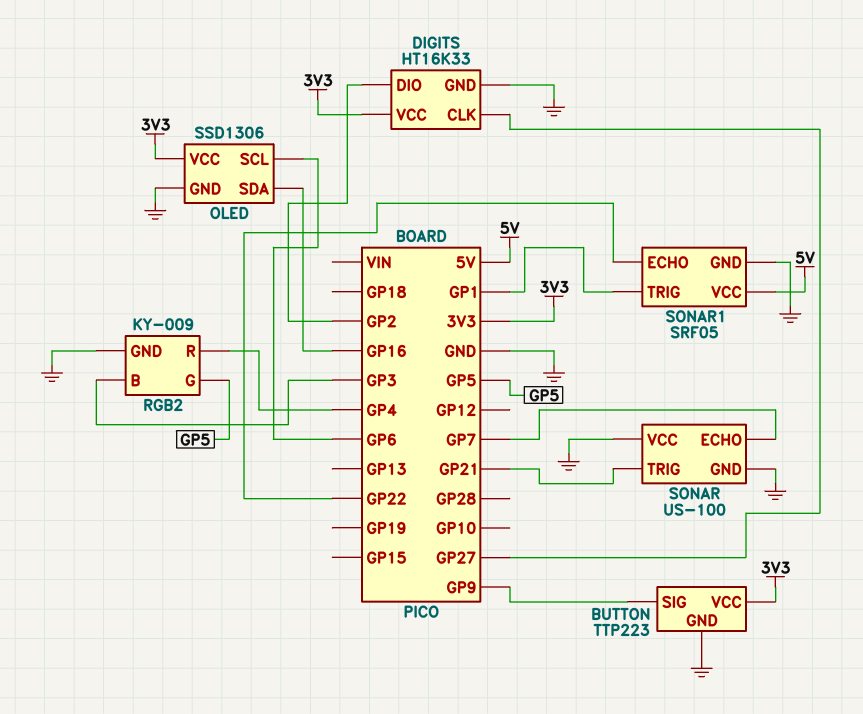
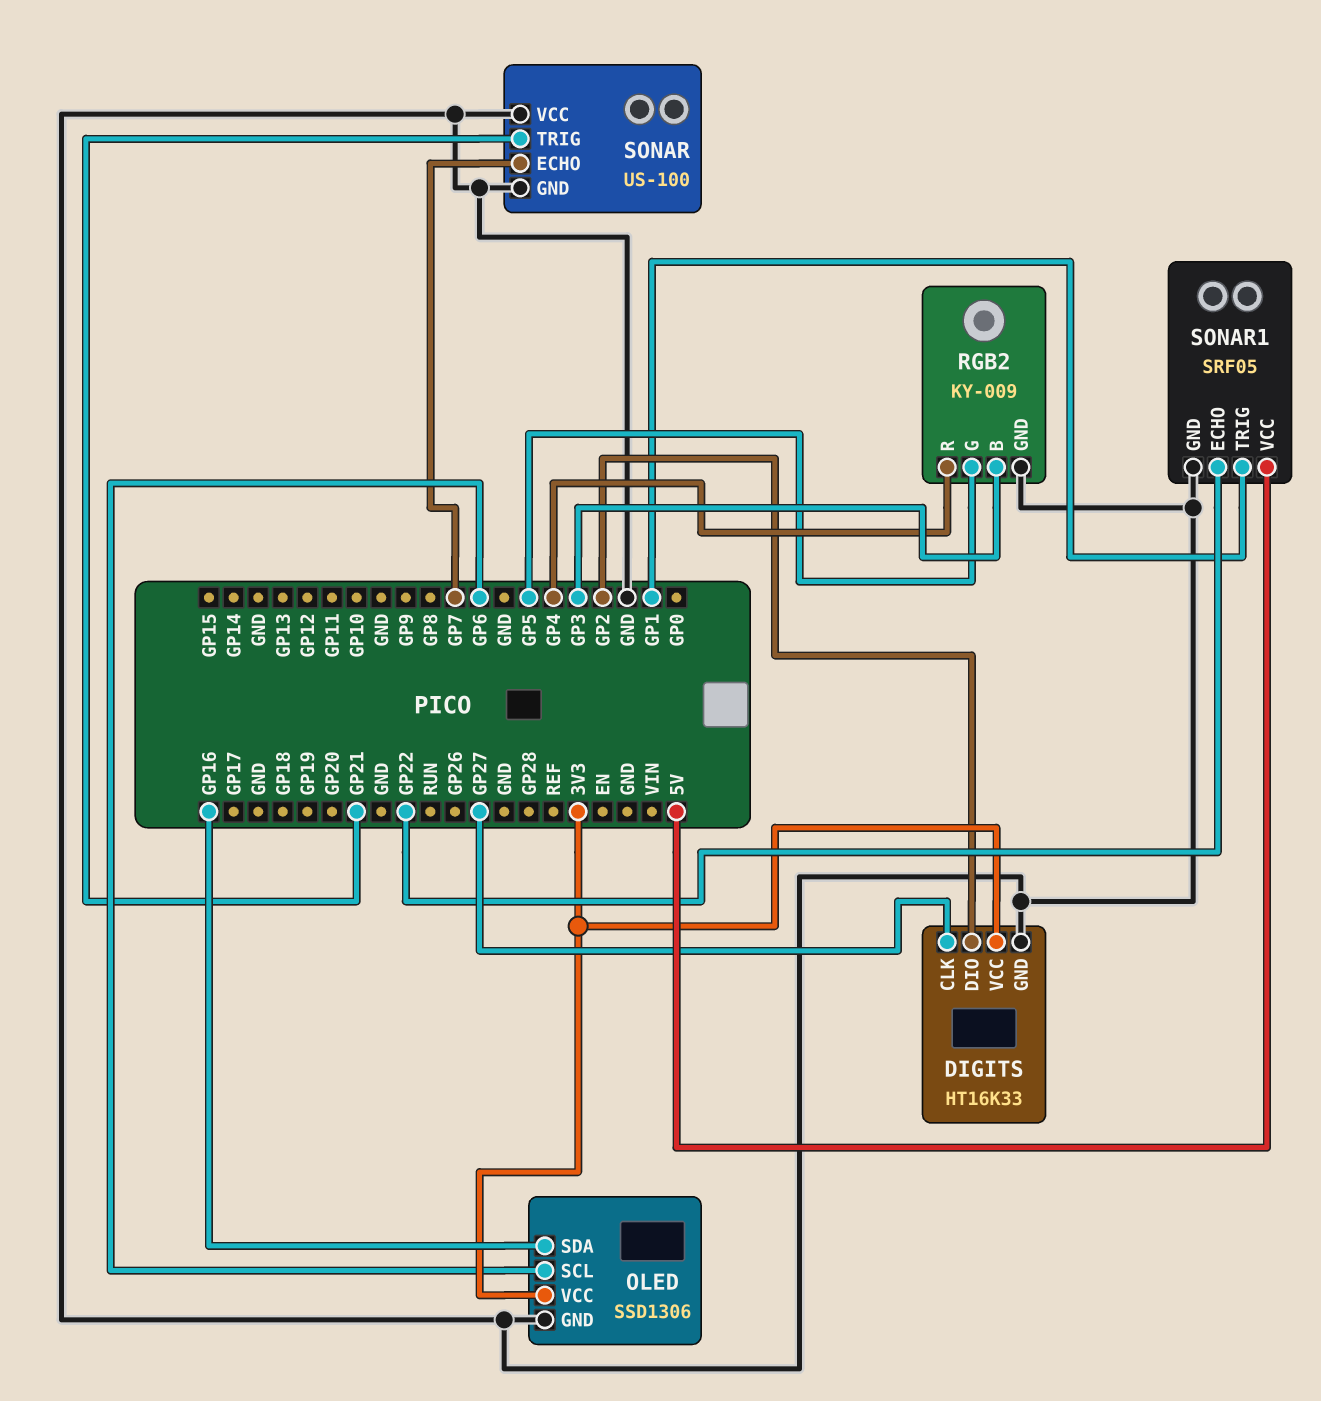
BUTTON: TTP223 -> none
BUTTON pin GND: GND -> none
BUTTON pin SIG: GP9 -> none
BUTTON pin VCC: 3V3 -> none

